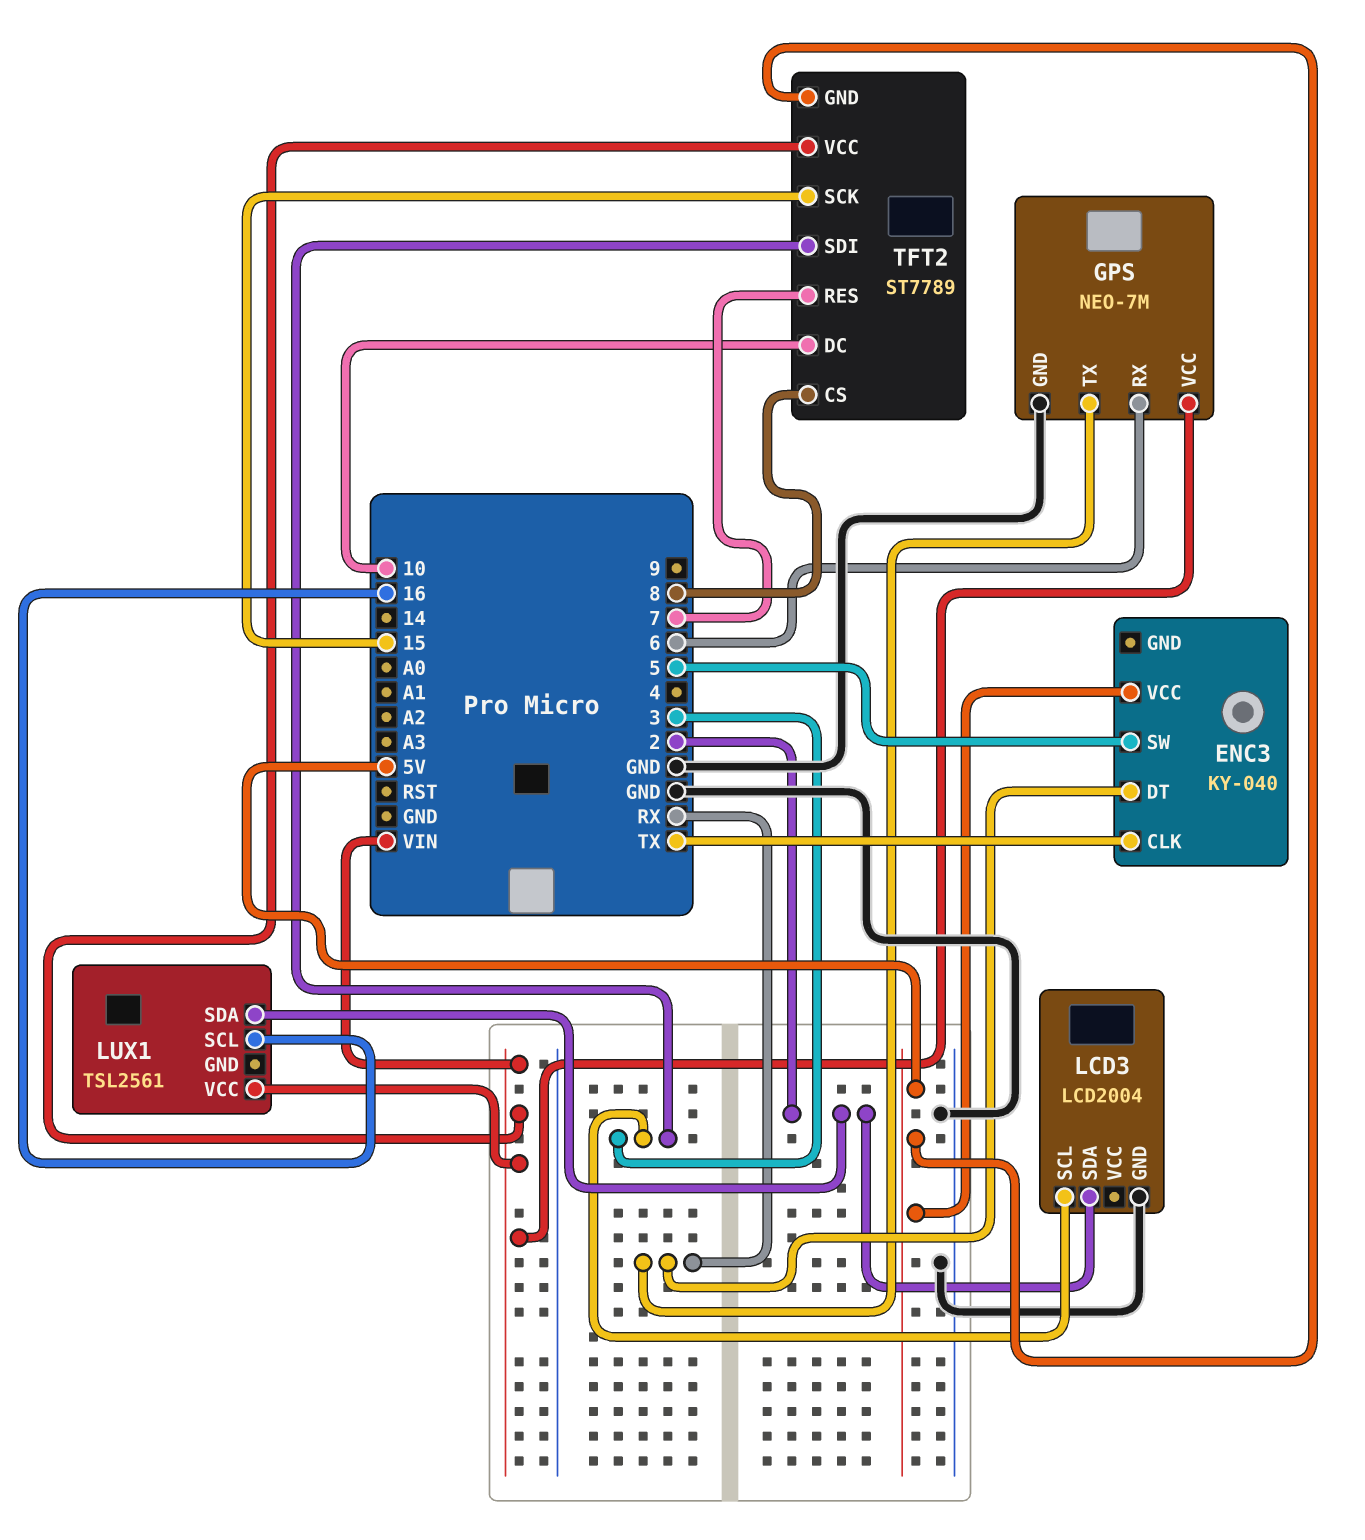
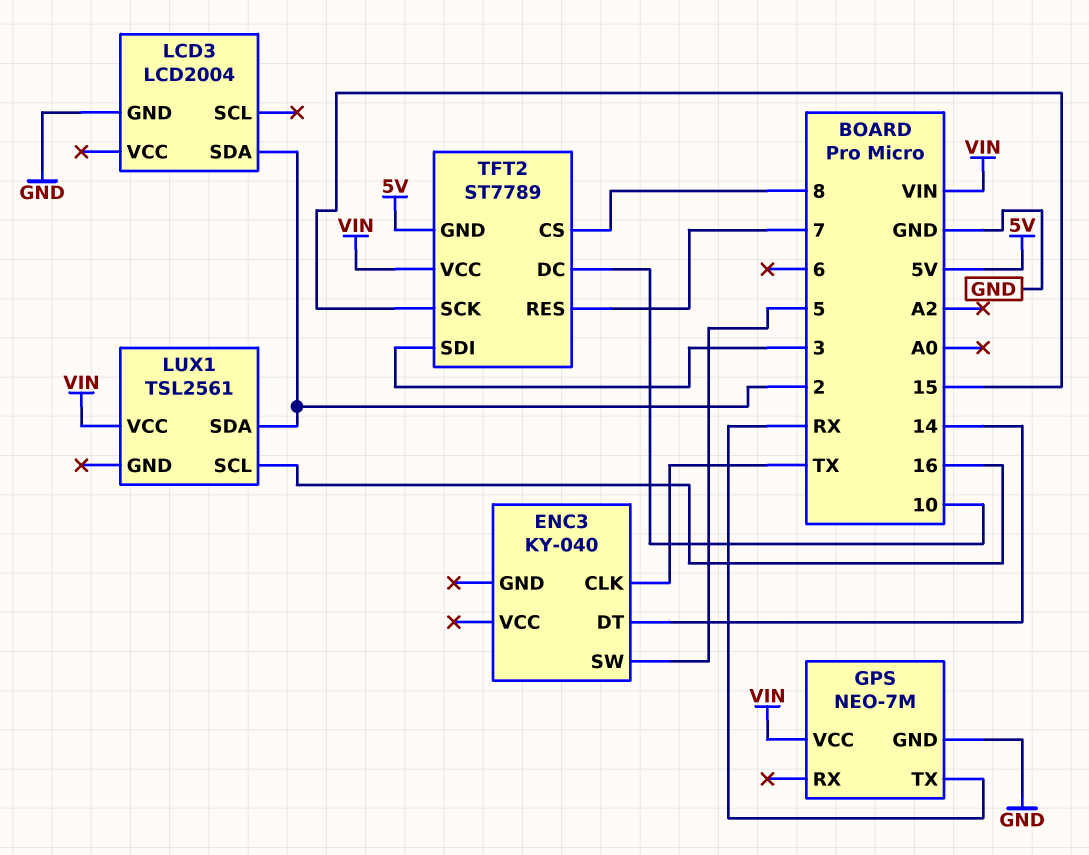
ENC3 pin DT: RX -> 14
ENC3 pin VCC: 5V -> none
GPS pin RX: 6 -> none
LCD3 pin SCL: 3 -> none

